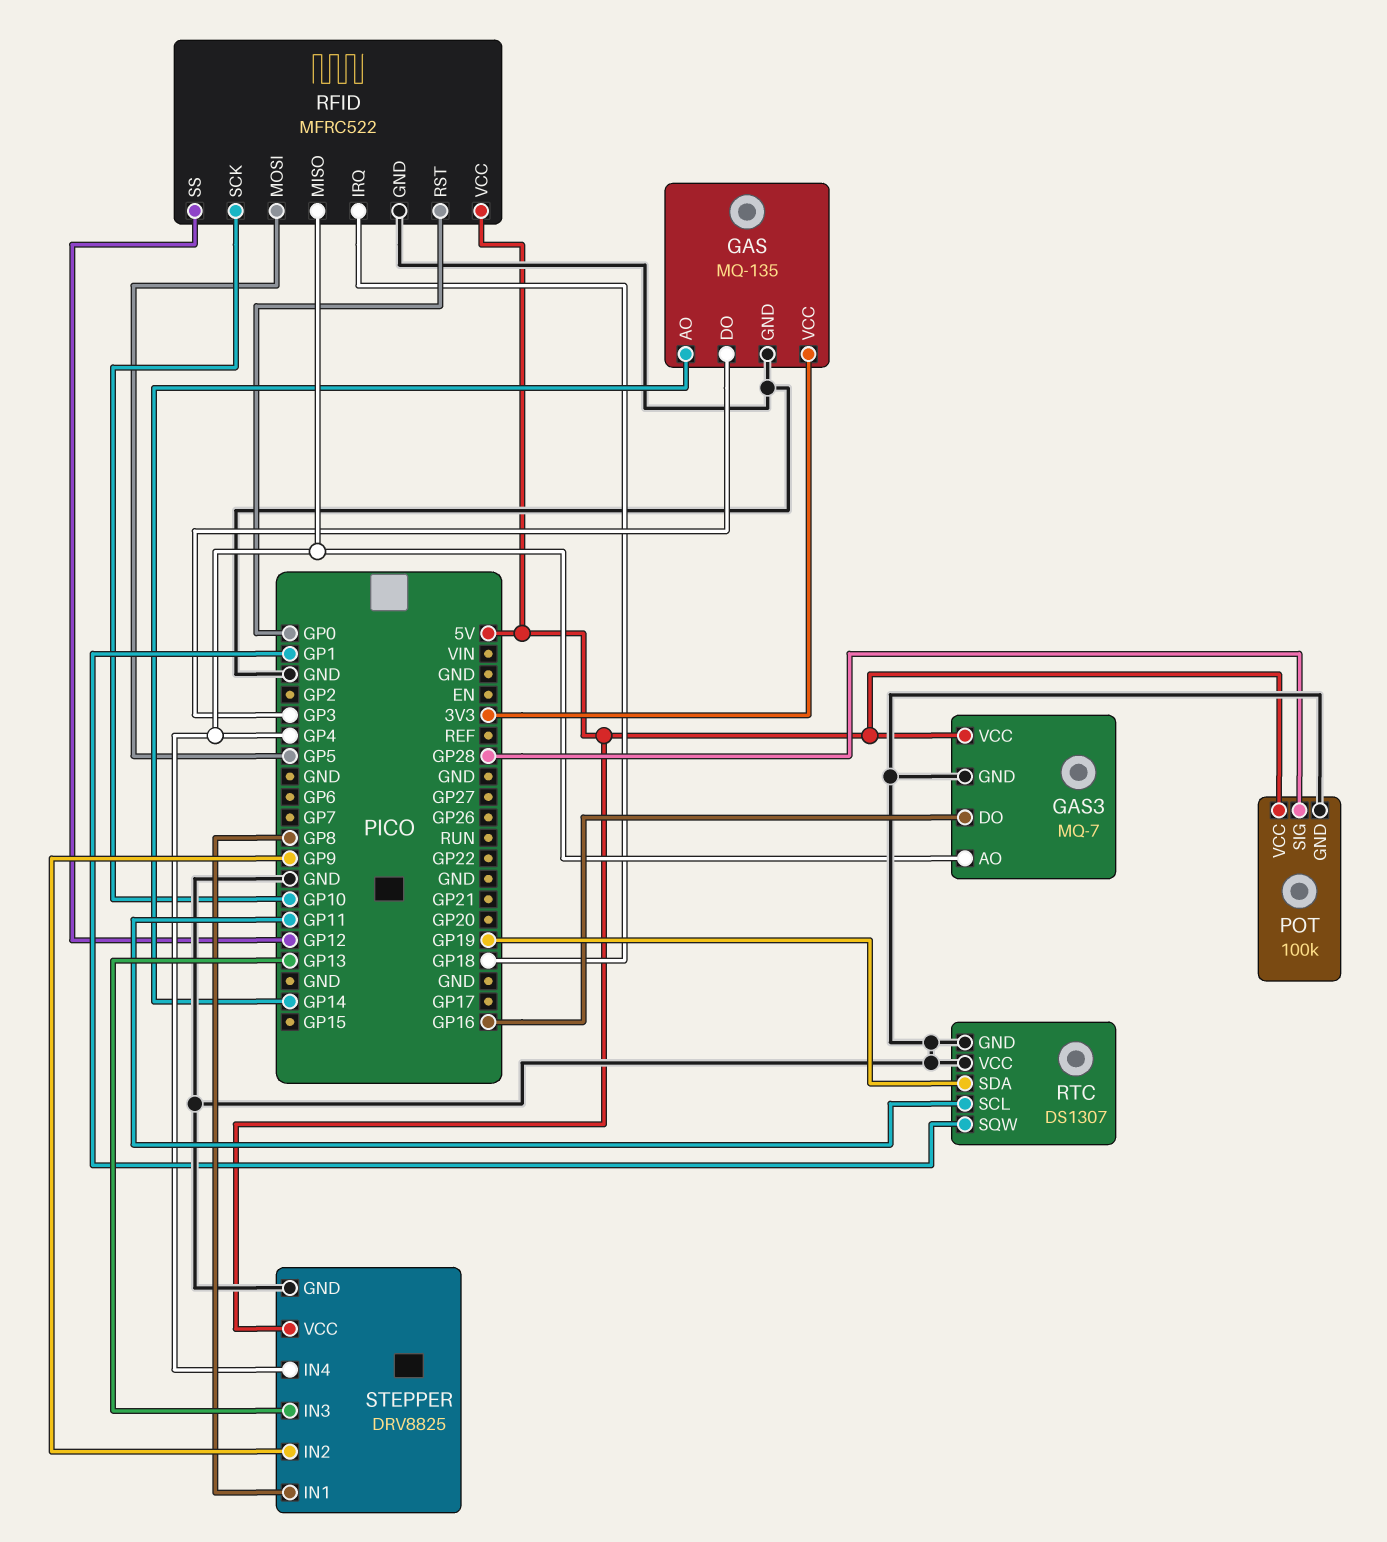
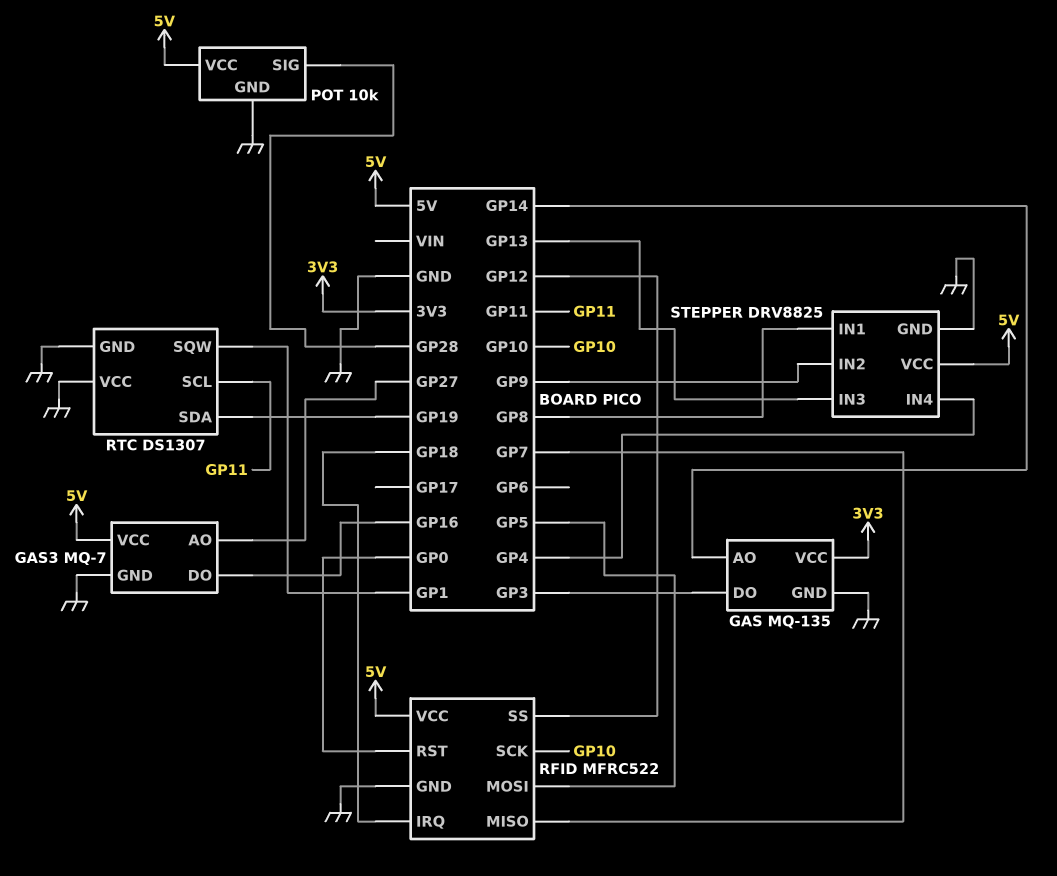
GAS3 pin AO: GP4 -> GP27
POT: 100k -> 10k
RFID pin MISO: GP4 -> GP7

